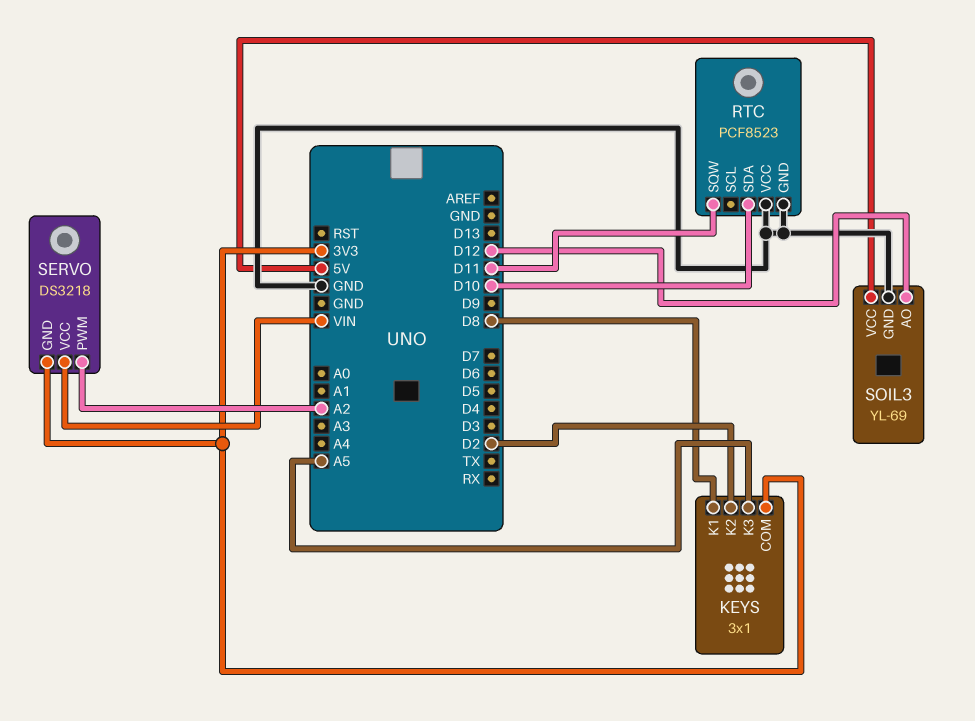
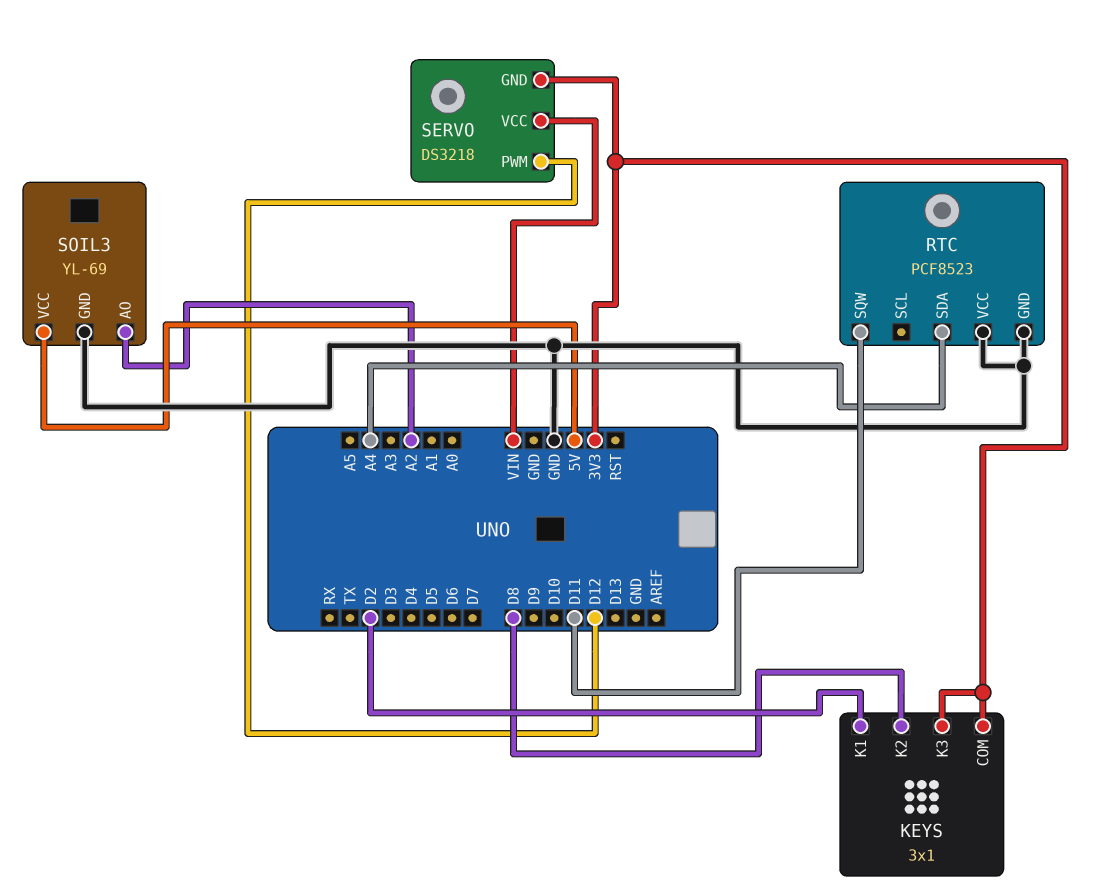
KEYS pin K1: D8 -> D2
KEYS pin K2: D2 -> D8
KEYS pin K3: A5 -> 3V3
RTC pin SDA: D10 -> A4
SERVO pin PWM: A2 -> D12
SOIL3 pin AO: D12 -> A2

